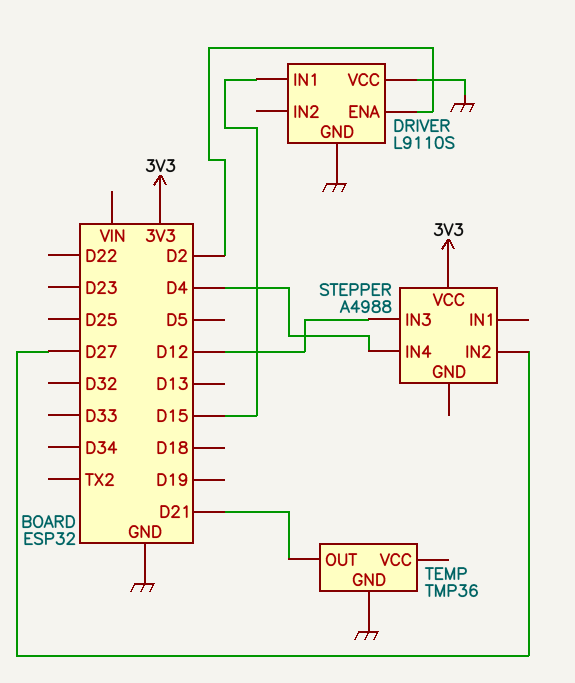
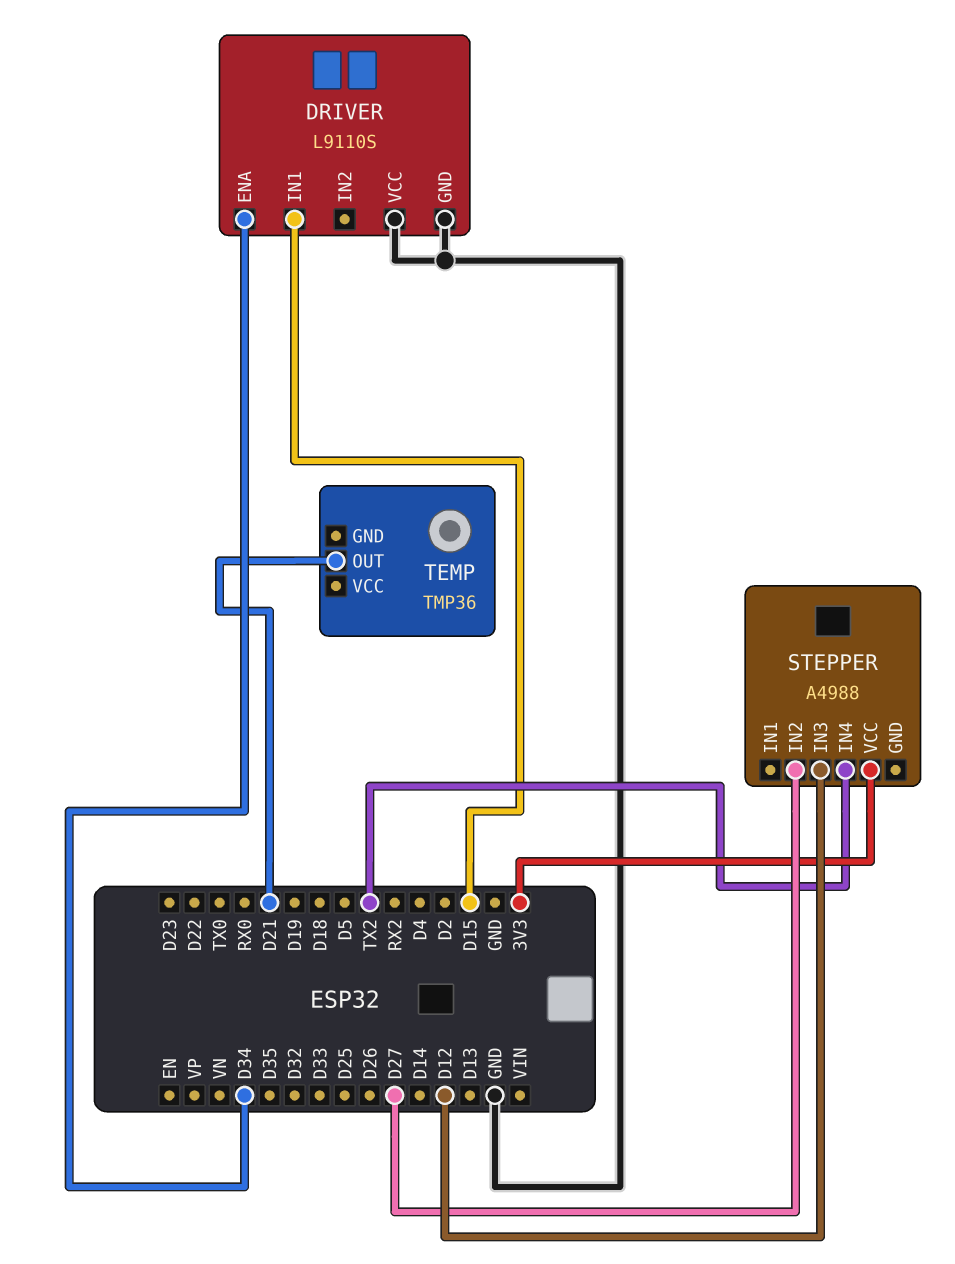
DRIVER pin ENA: D2 -> D34
STEPPER pin IN4: D4 -> TX2
TEMP pin GND: GND -> none

